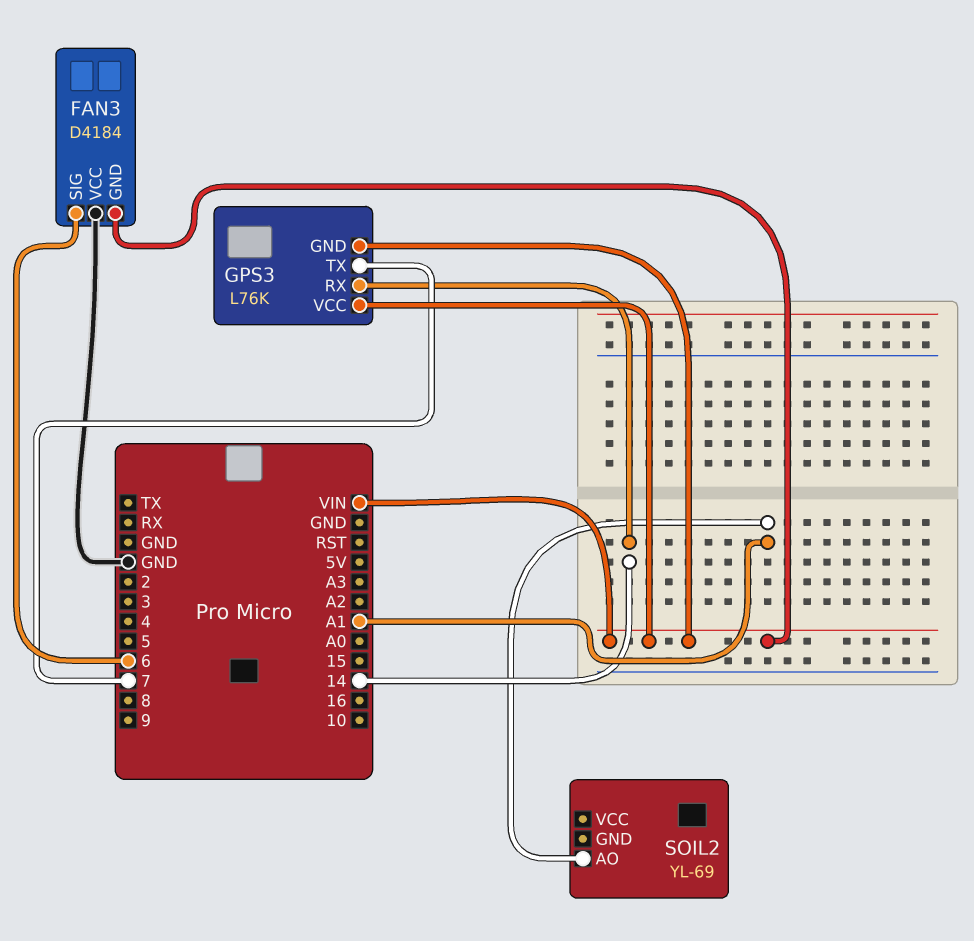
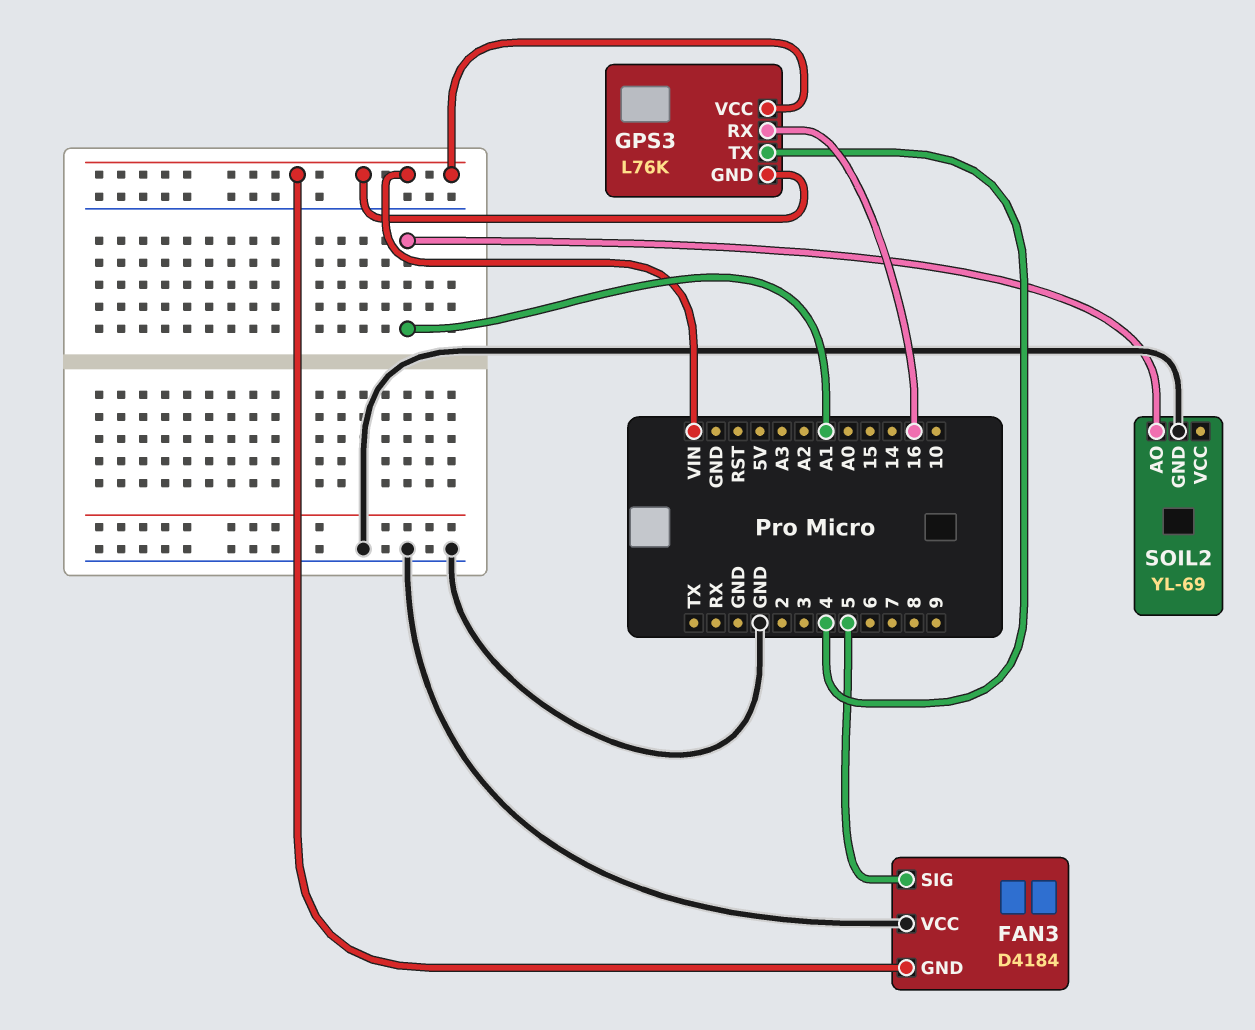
FAN3 pin SIG: 6 -> 5
GPS3 pin RX: 14 -> 16
GPS3 pin TX: 7 -> 4
SOIL2 pin GND: none -> GND

